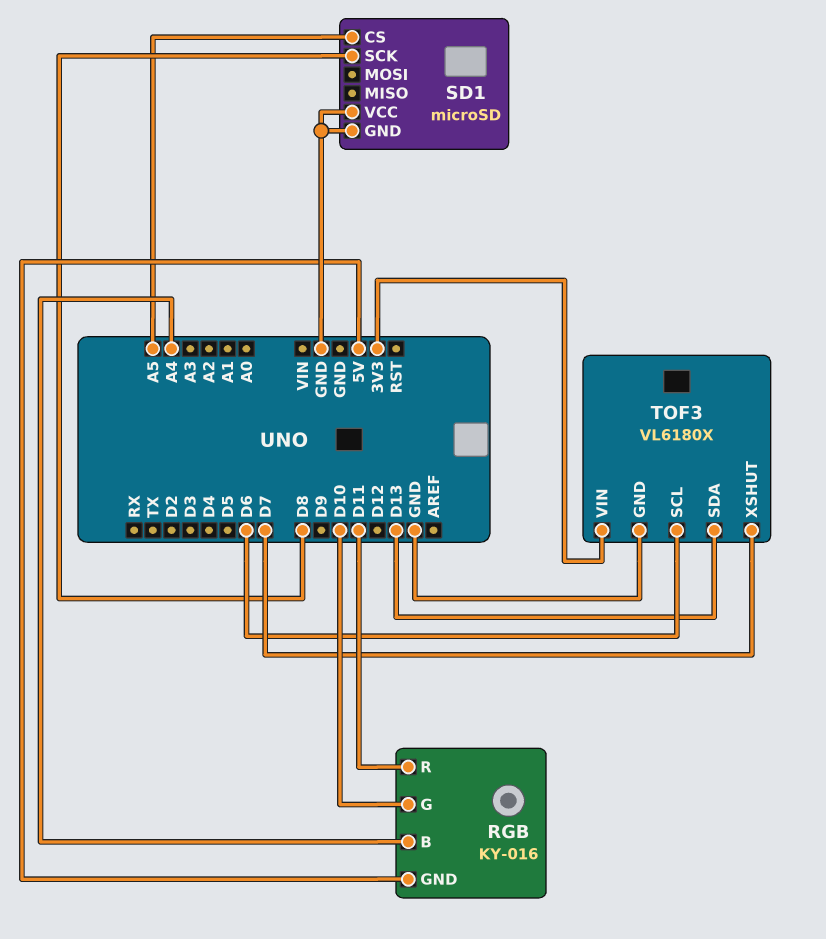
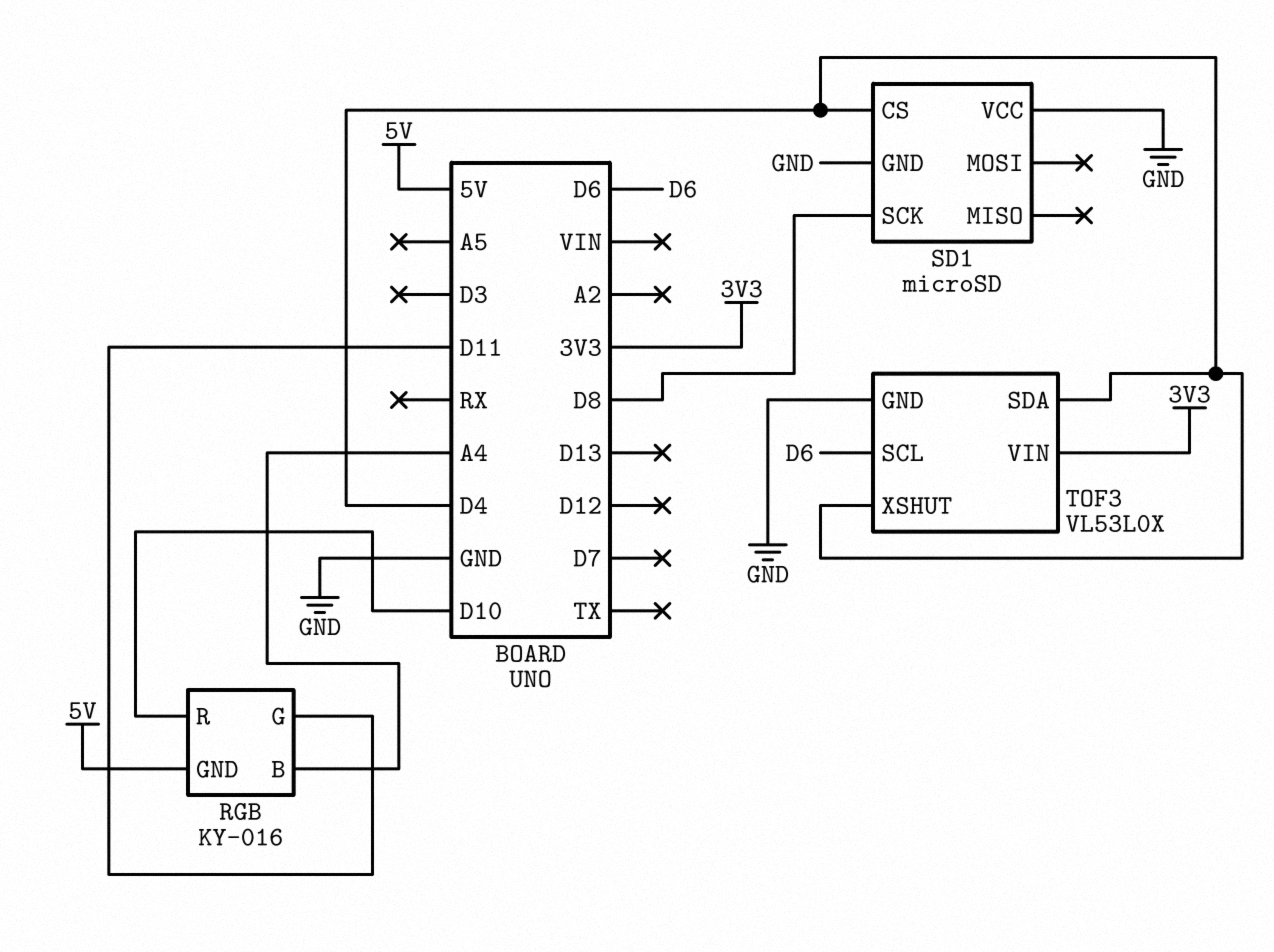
RGB pin G: D10 -> D11
RGB pin R: D11 -> D10
SD1 pin CS: A5 -> D4
TOF3: VL6180X -> VL53L0X
TOF3 pin SDA: D13 -> D4
TOF3 pin XSHUT: D7 -> D4

